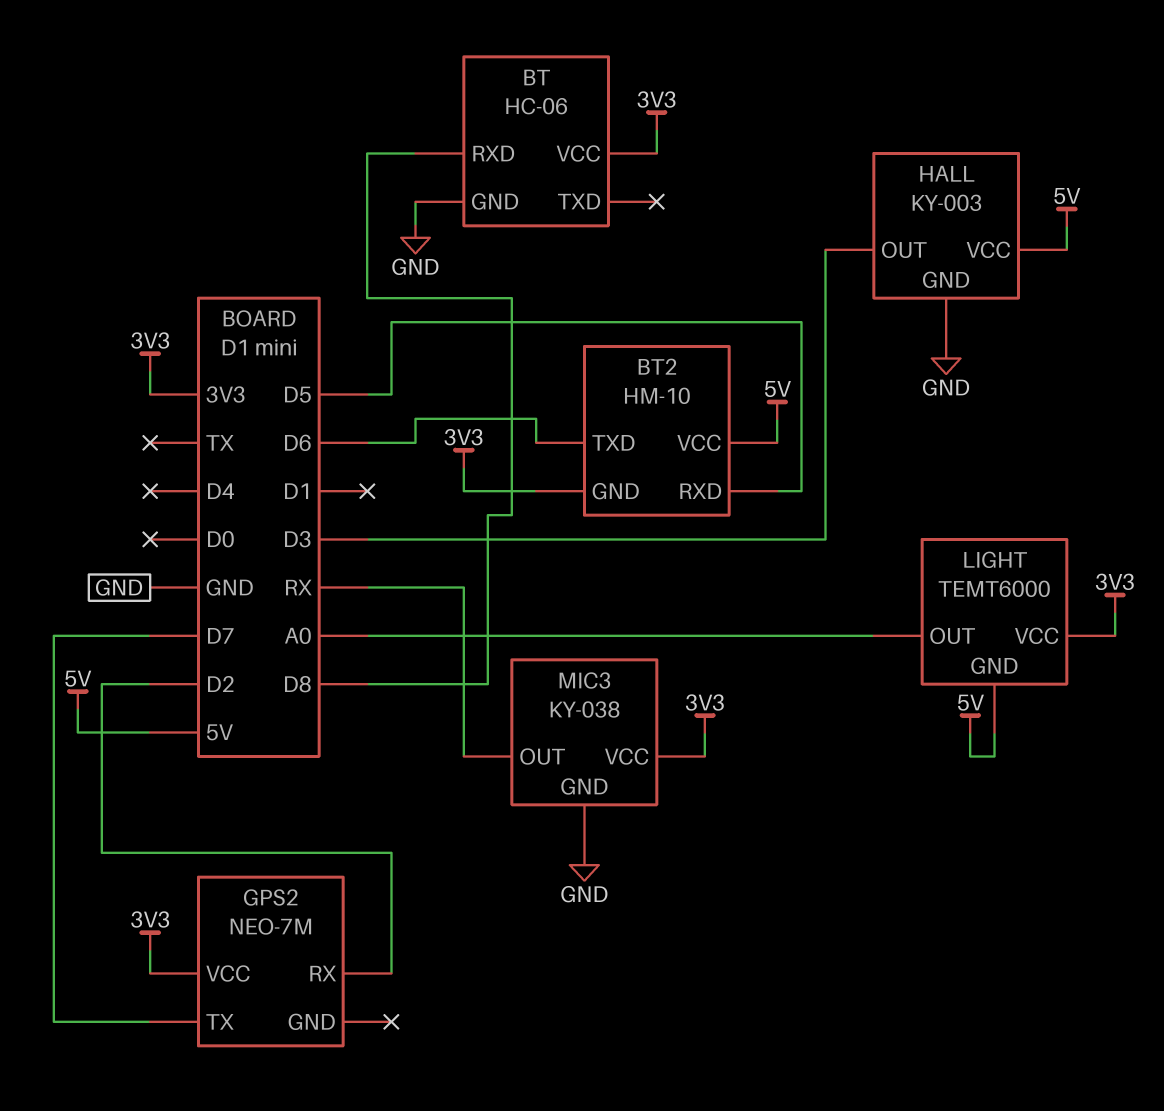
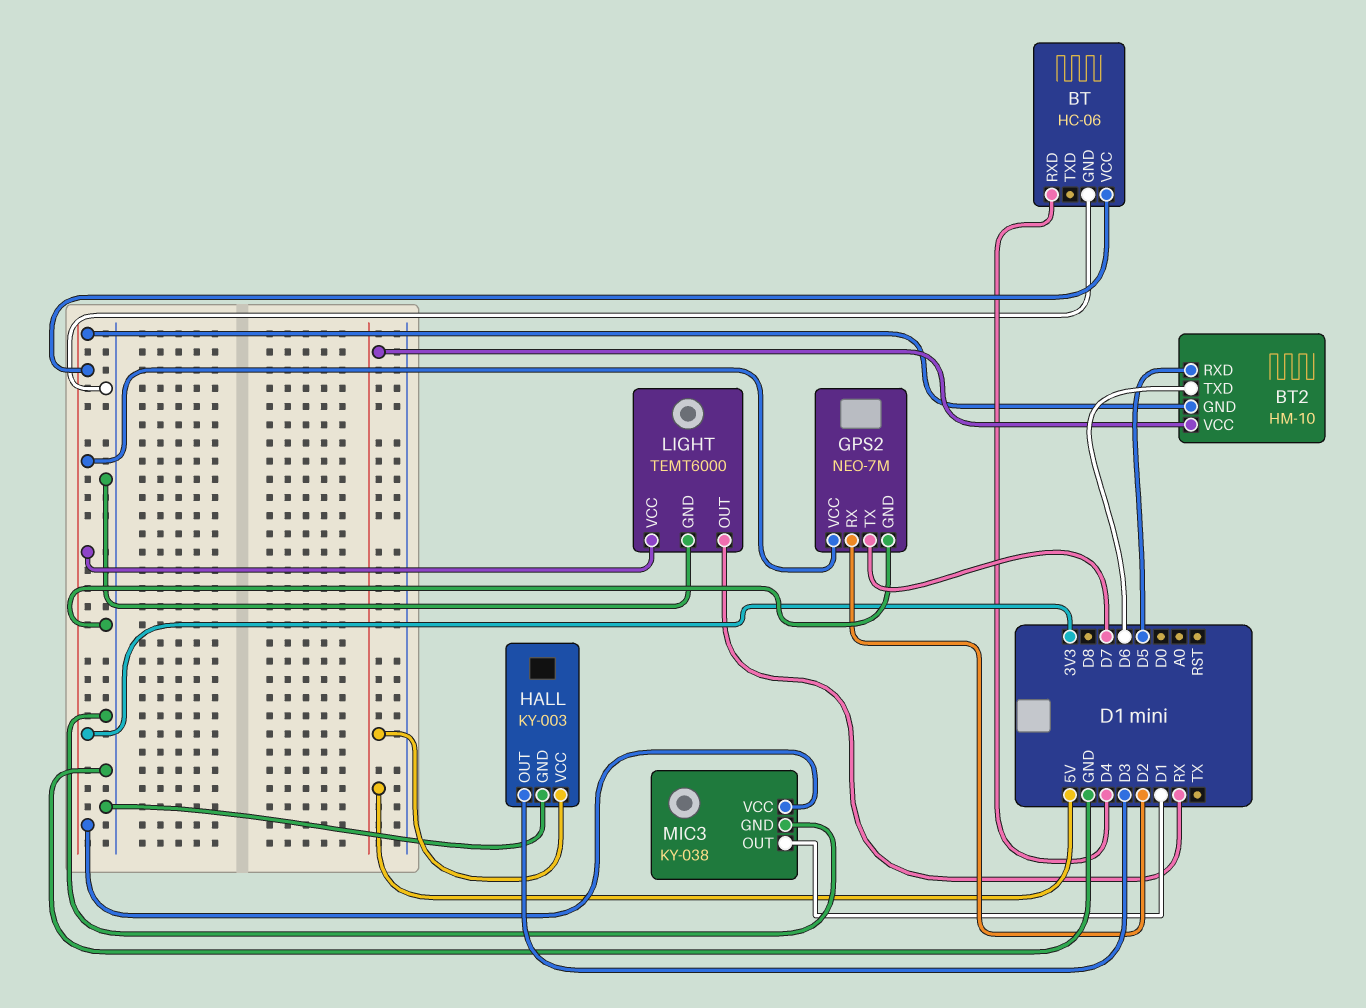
BT pin RXD: D8 -> D4
GPS2 pin GND: none -> GND
LIGHT pin GND: 5V -> GND
LIGHT pin OUT: A0 -> RX
MIC3 pin OUT: RX -> D1

